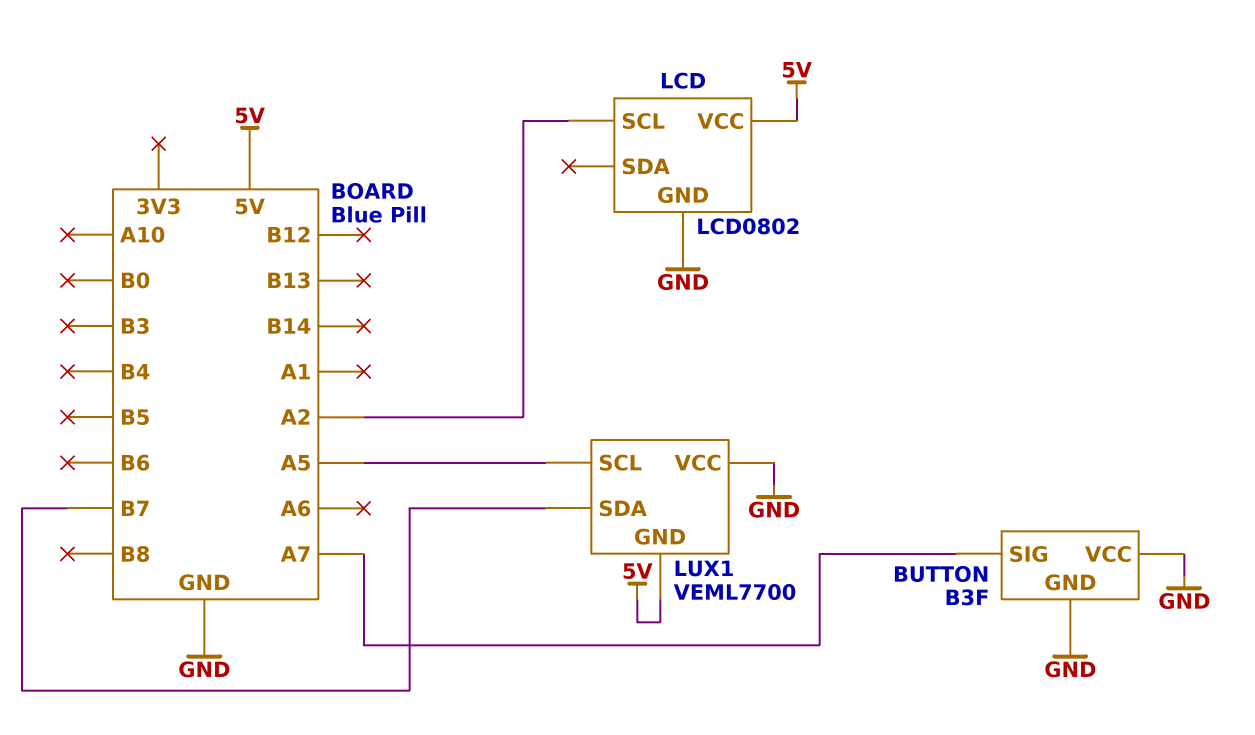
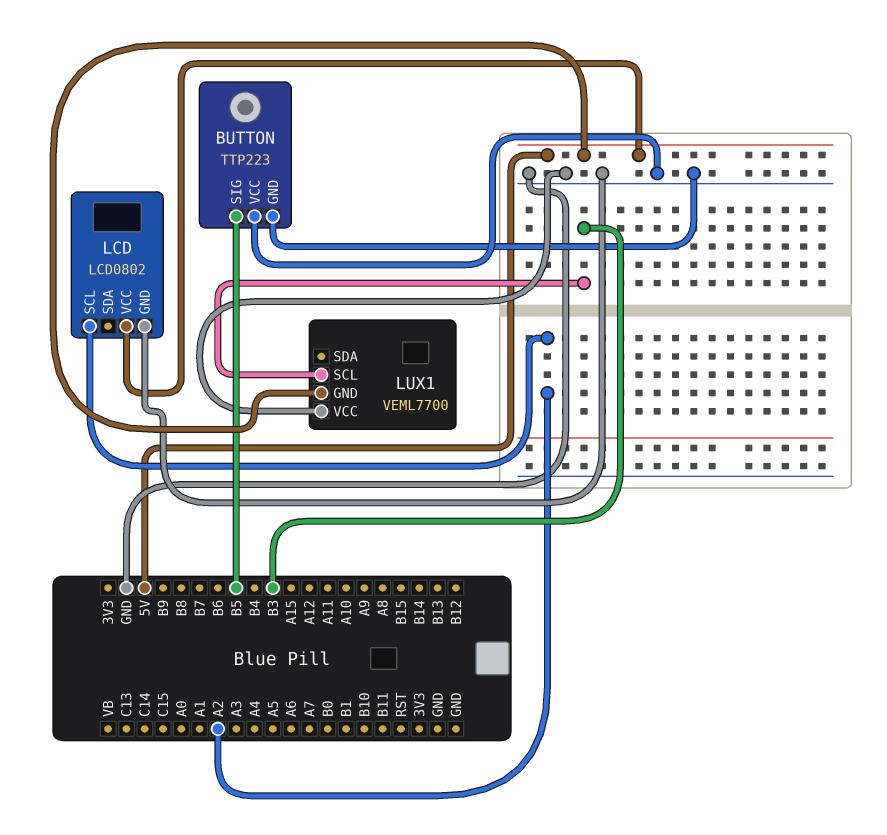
BUTTON: B3F -> TTP223
BUTTON pin SIG: A7 -> B5
LUX1 pin SCL: A5 -> B3
LUX1 pin SDA: B7 -> none

